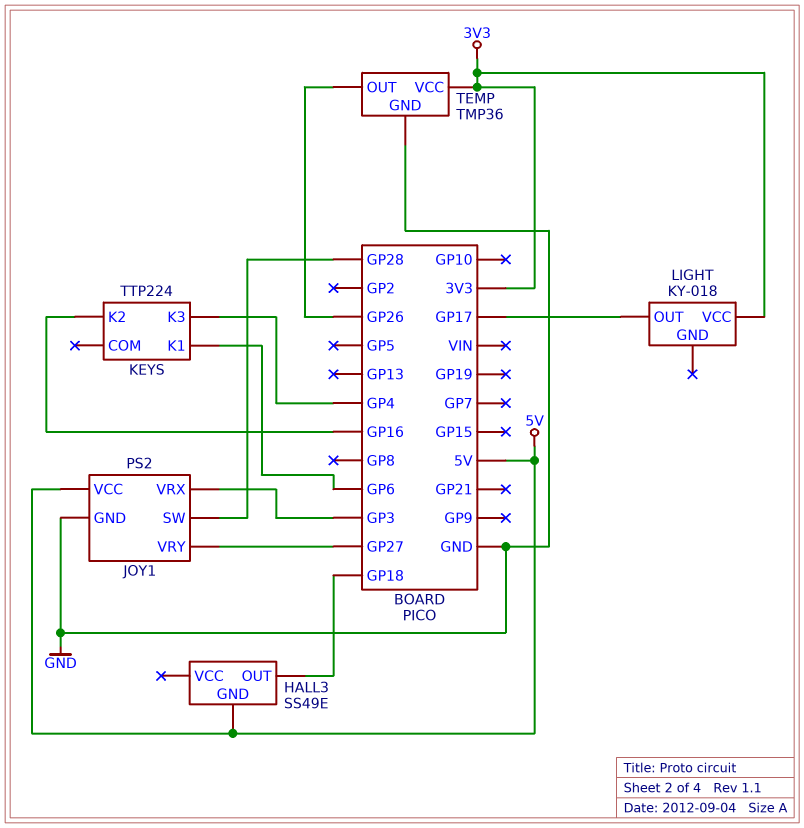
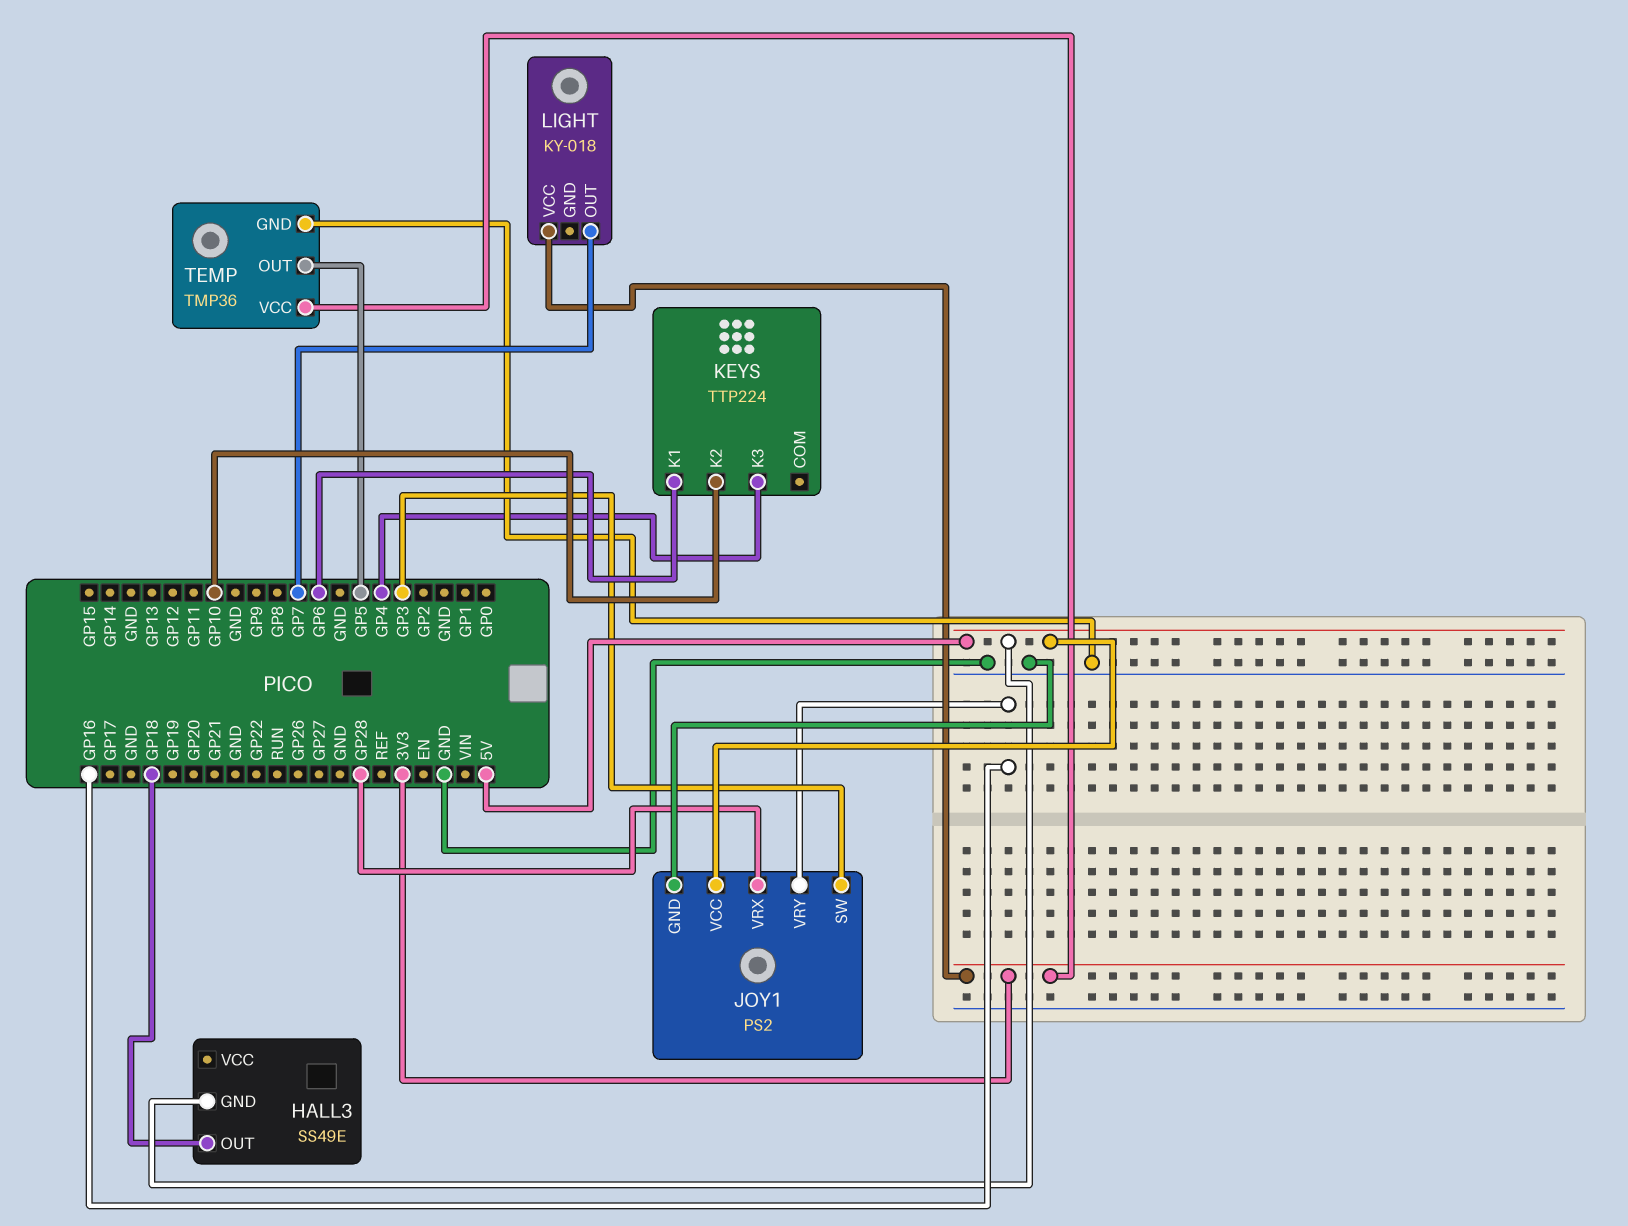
JOY1 pin SW: GP28 -> GP3
JOY1 pin VRX: GP3 -> GP28
JOY1 pin VRY: GP27 -> GP16
KEYS pin K2: GP16 -> GP10
LIGHT pin OUT: GP17 -> GP7
TEMP pin OUT: GP26 -> GP5

